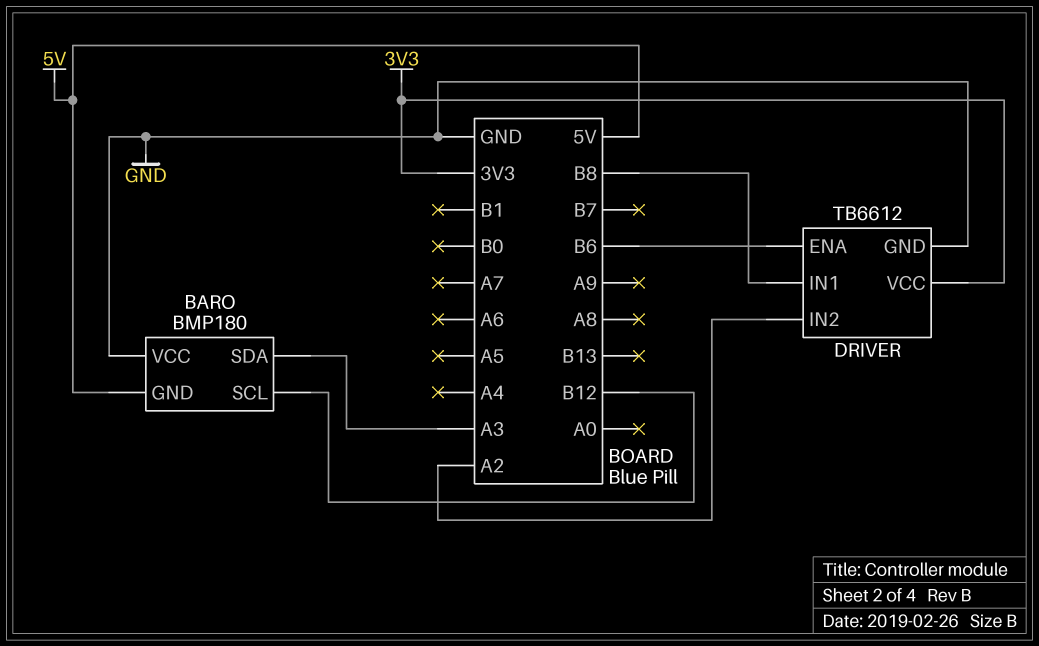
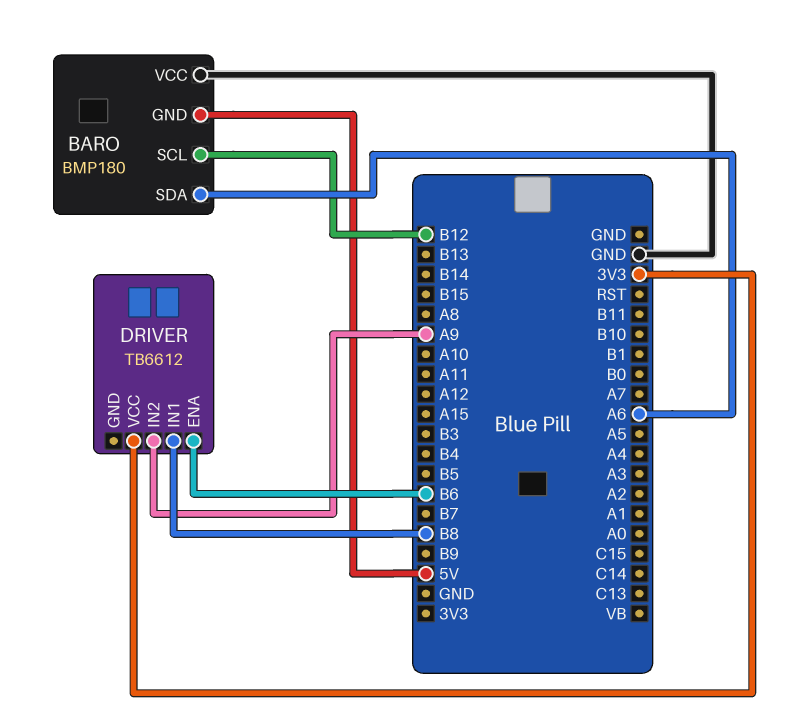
BARO pin SDA: A3 -> A6
DRIVER pin GND: GND -> none
DRIVER pin IN2: A2 -> A9

